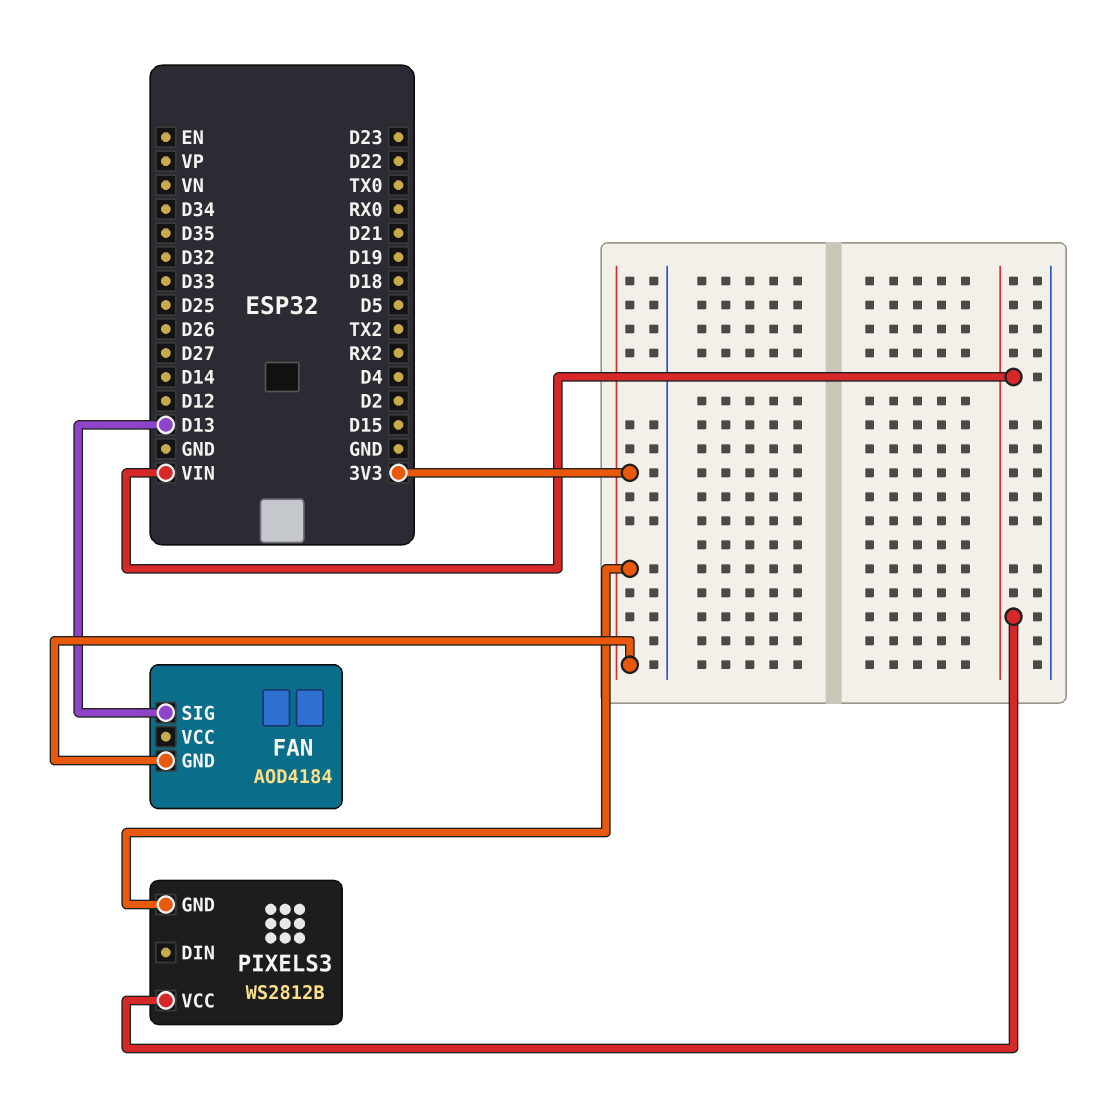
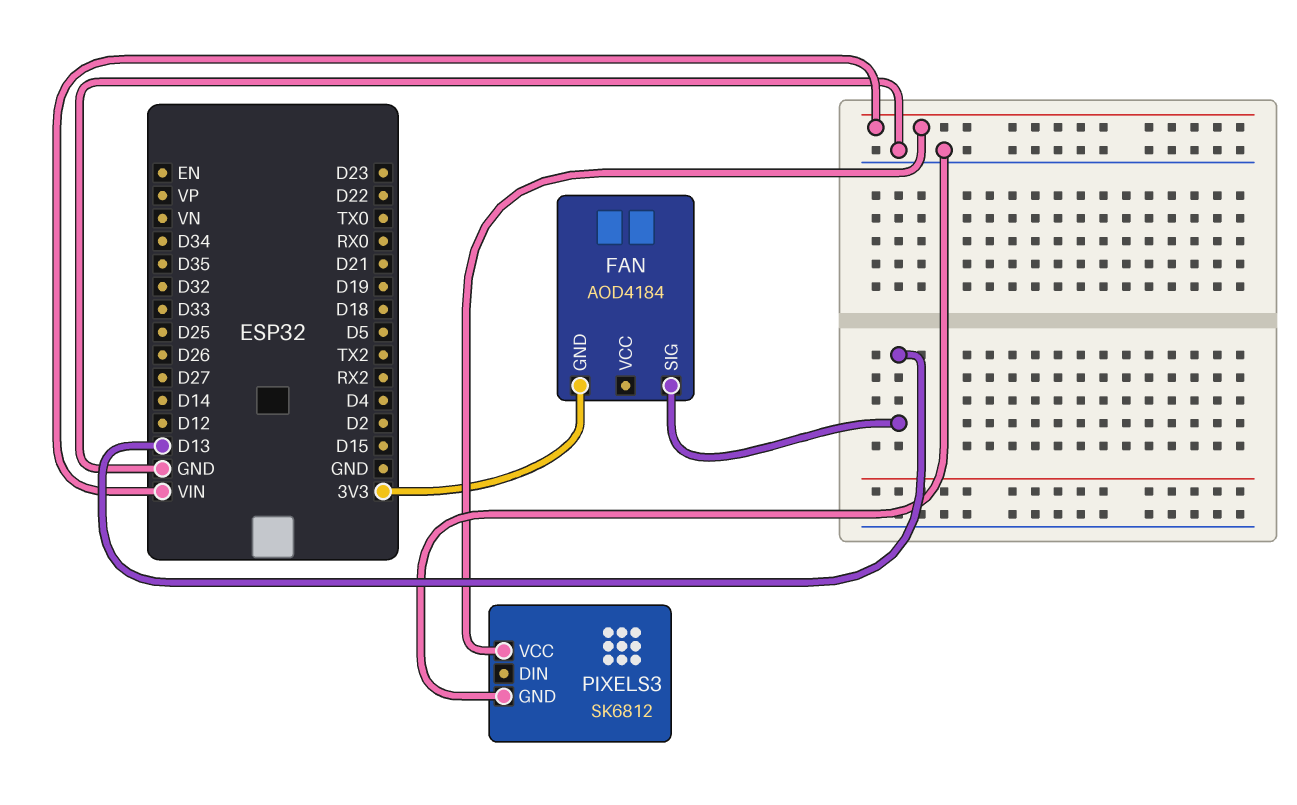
PIXELS3: WS2812B -> SK6812
PIXELS3 pin GND: 3V3 -> GND

